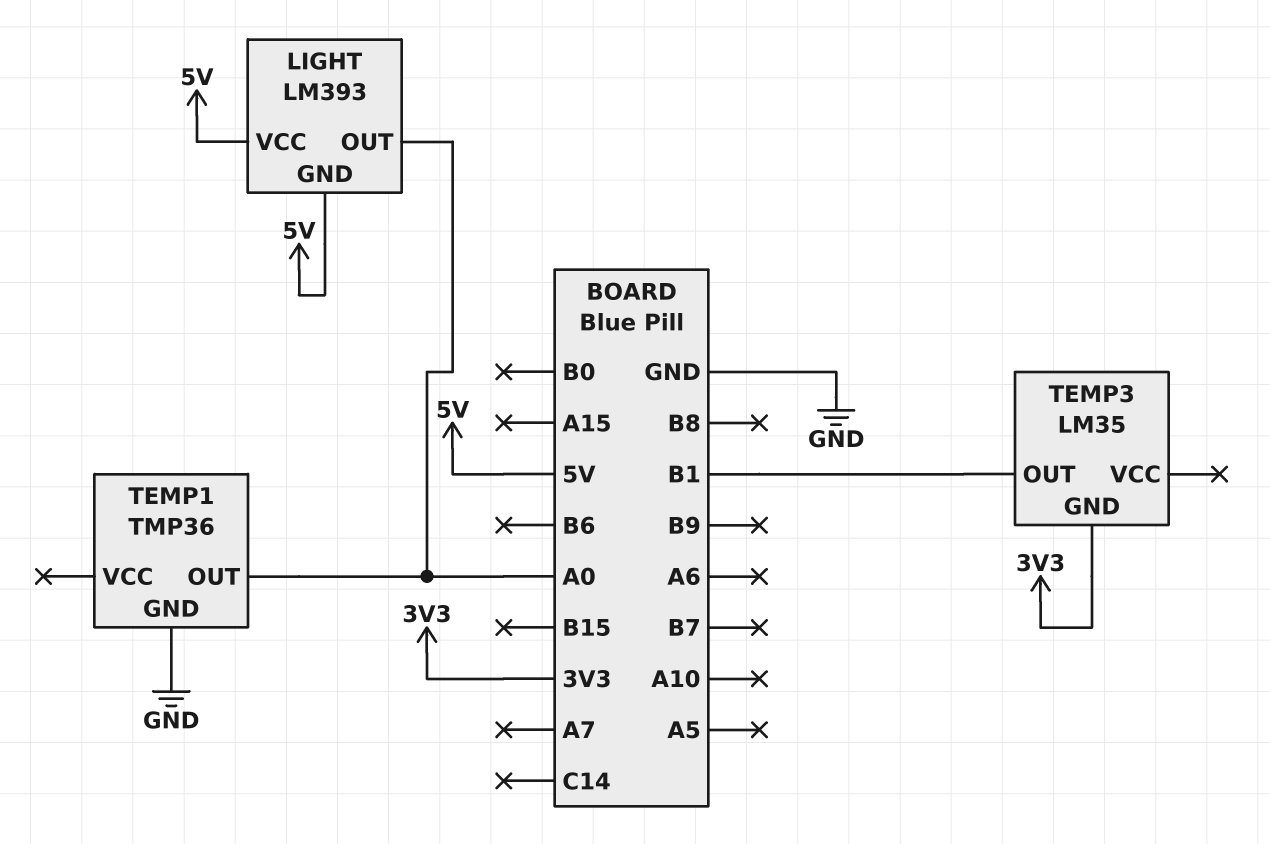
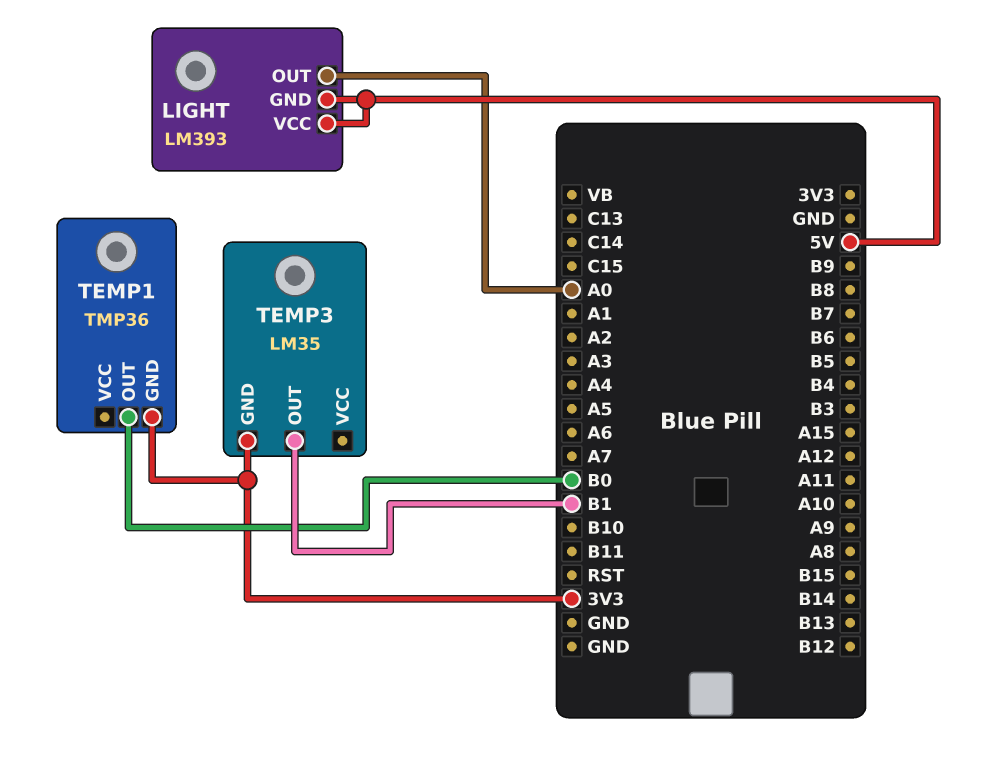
TEMP1 pin GND: GND -> 3V3
TEMP1 pin OUT: A0 -> B0

